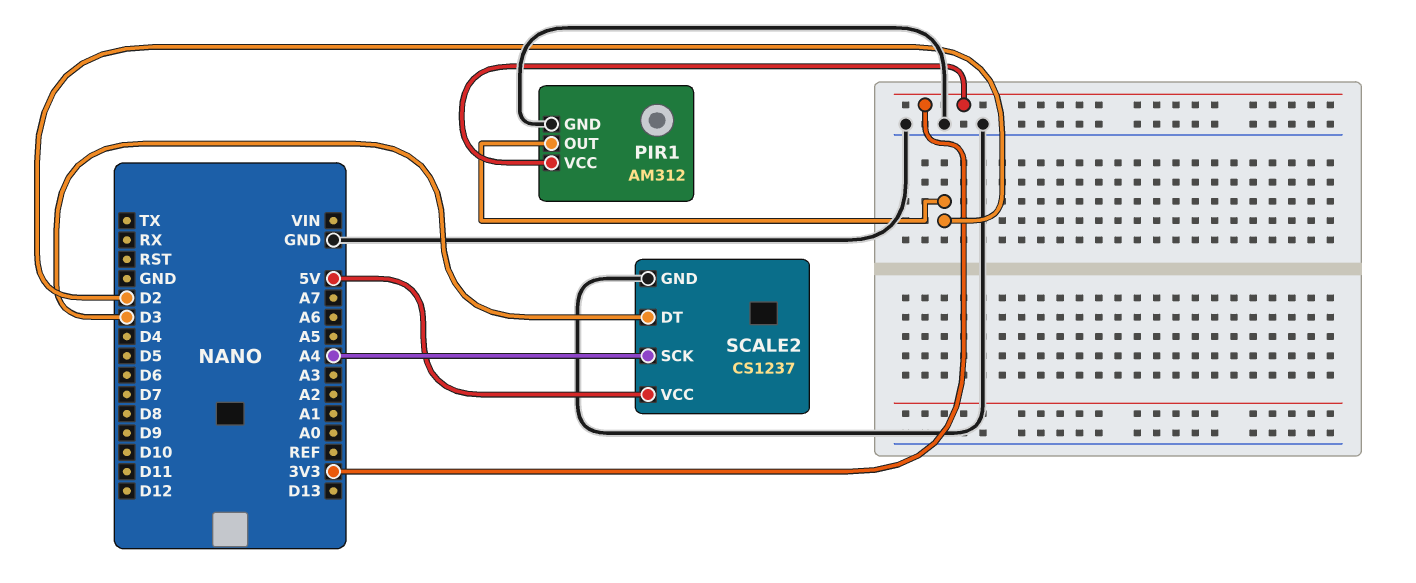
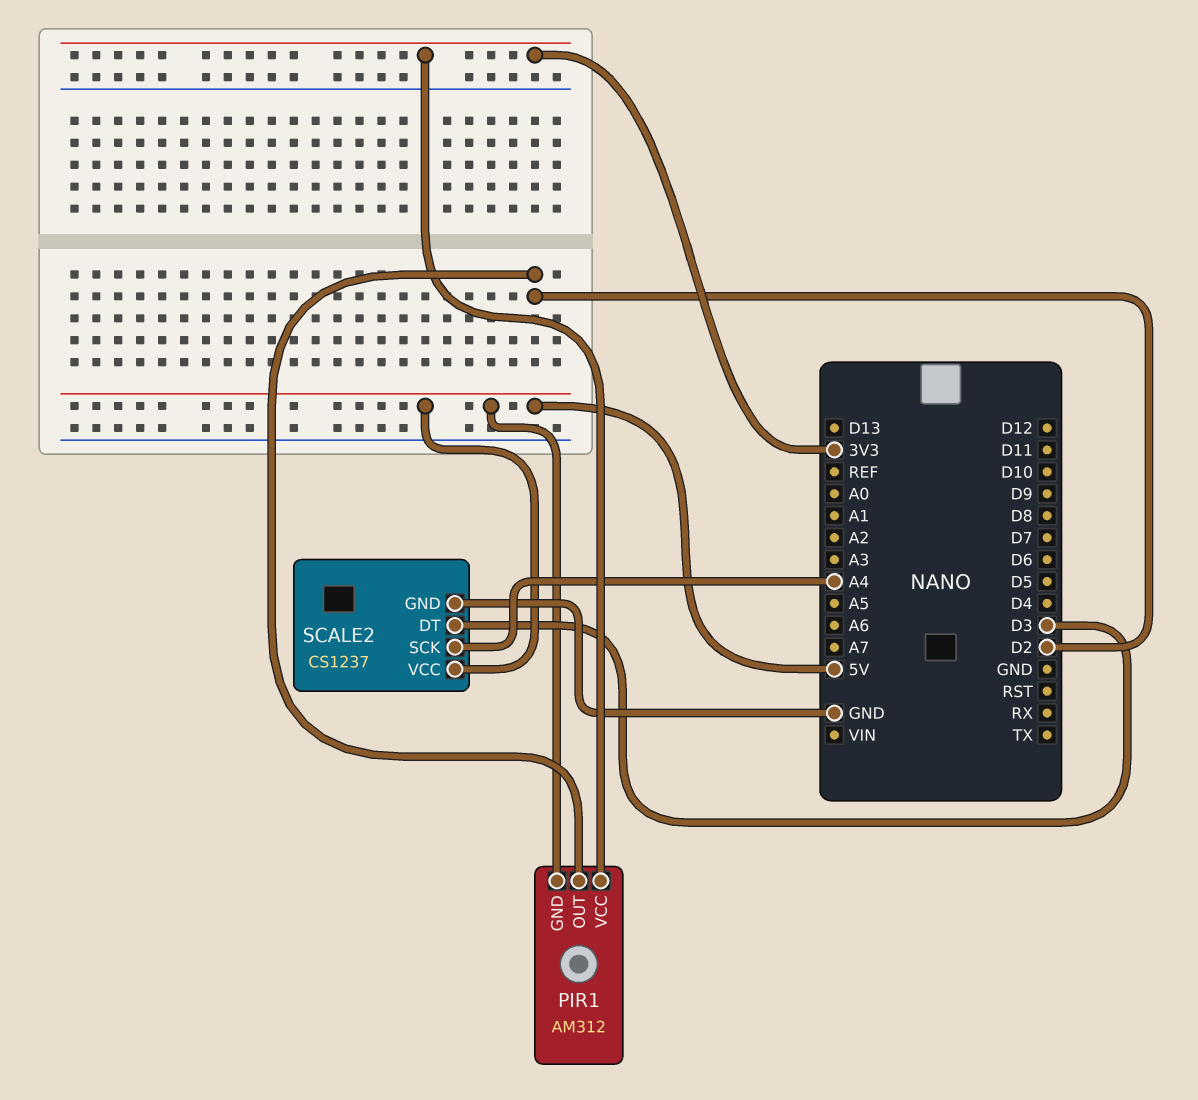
PIR1 pin GND: GND -> 5V

